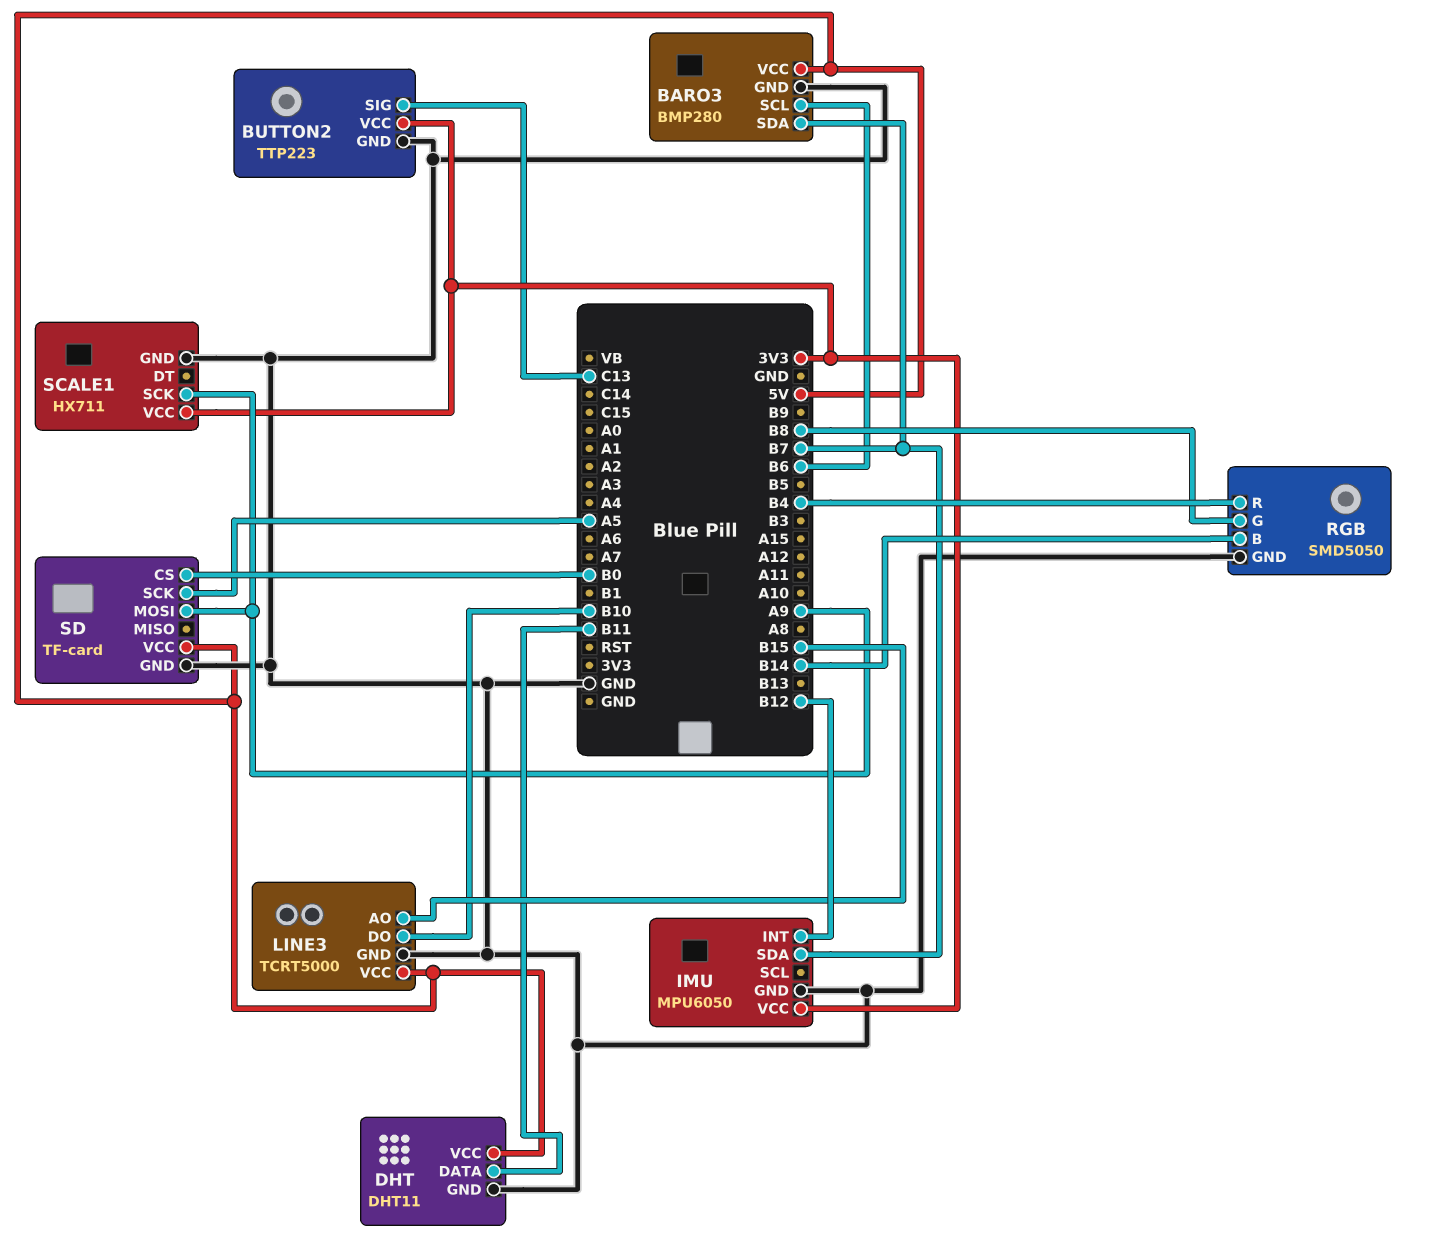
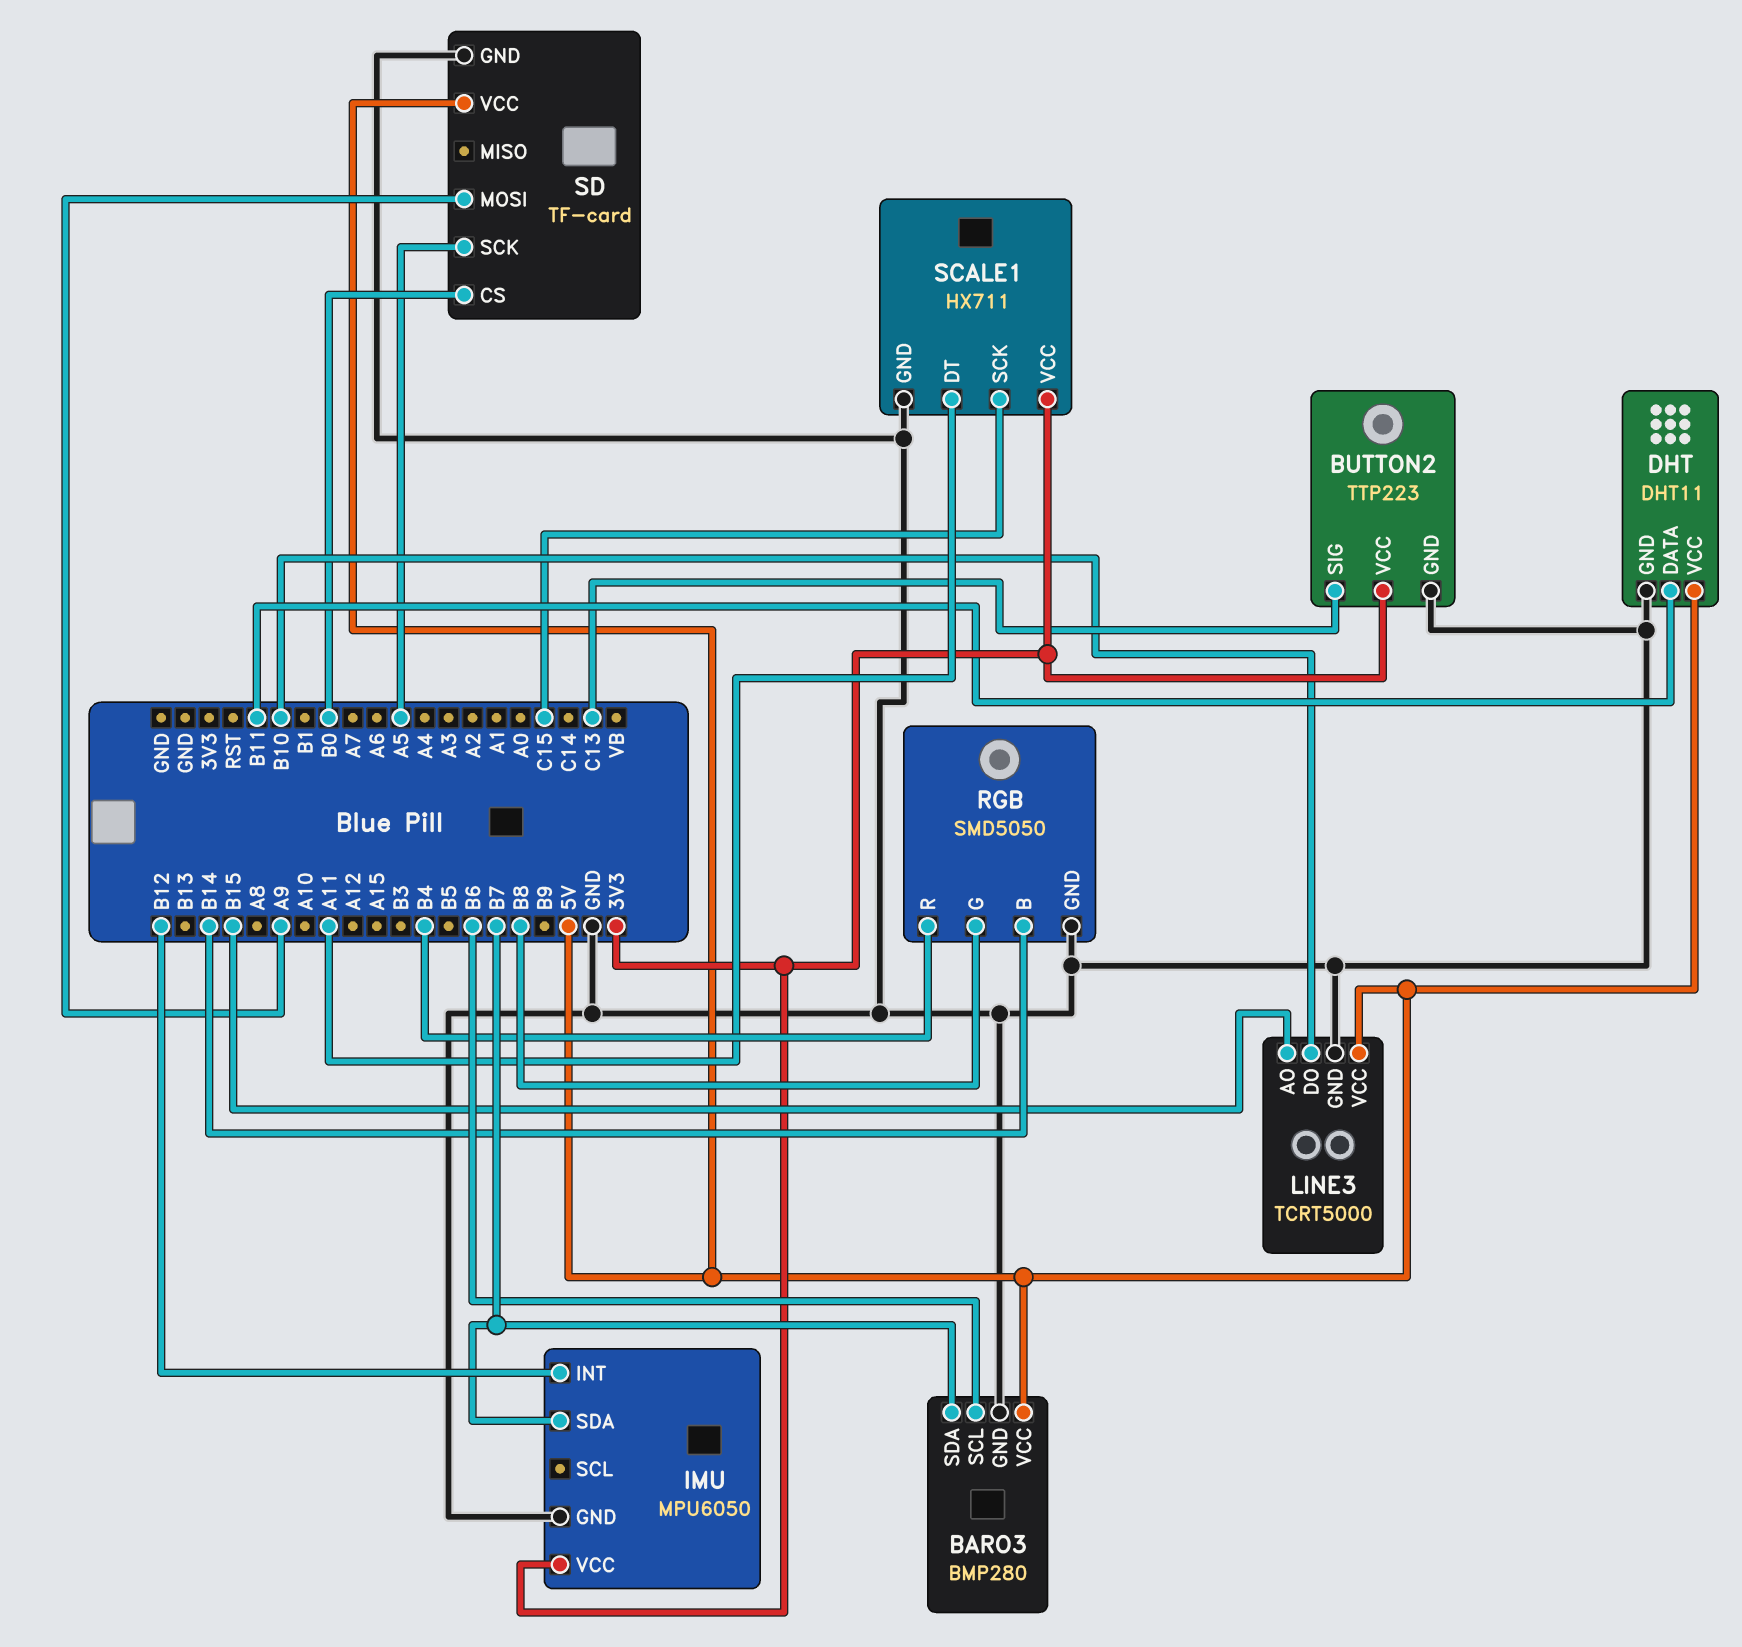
SCALE1 pin DT: none -> A11
SCALE1 pin SCK: A9 -> C15

